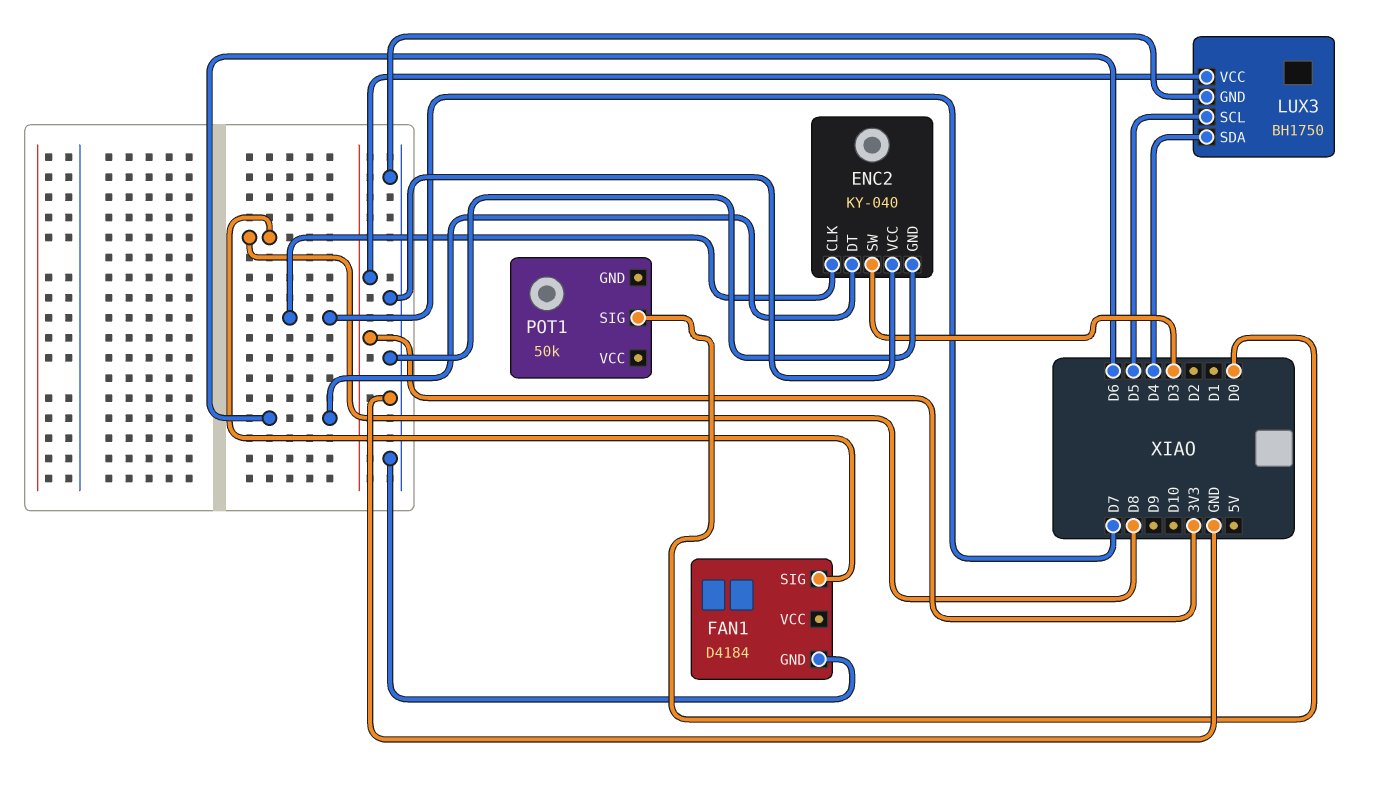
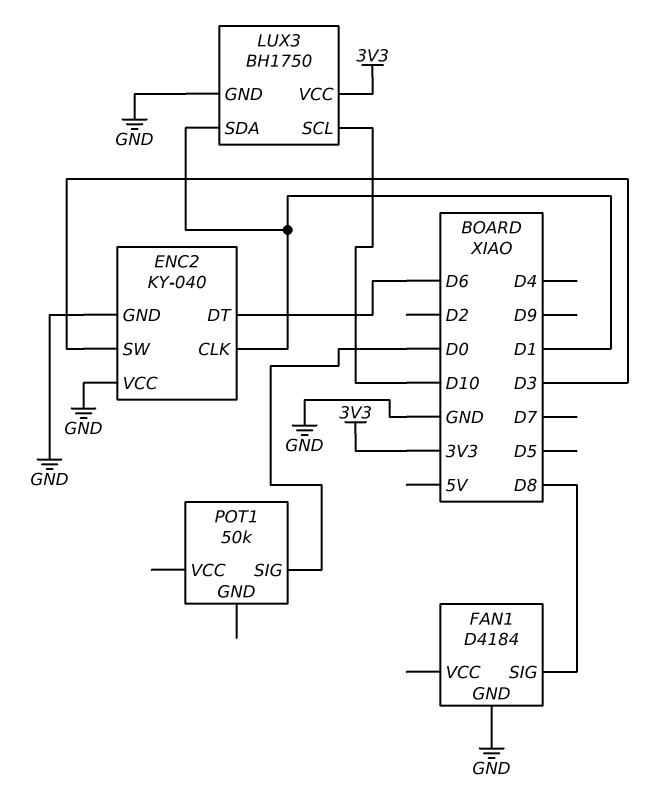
ENC2 pin CLK: D7 -> D1
LUX3 pin SCL: D5 -> D10
LUX3 pin SDA: D4 -> D1

